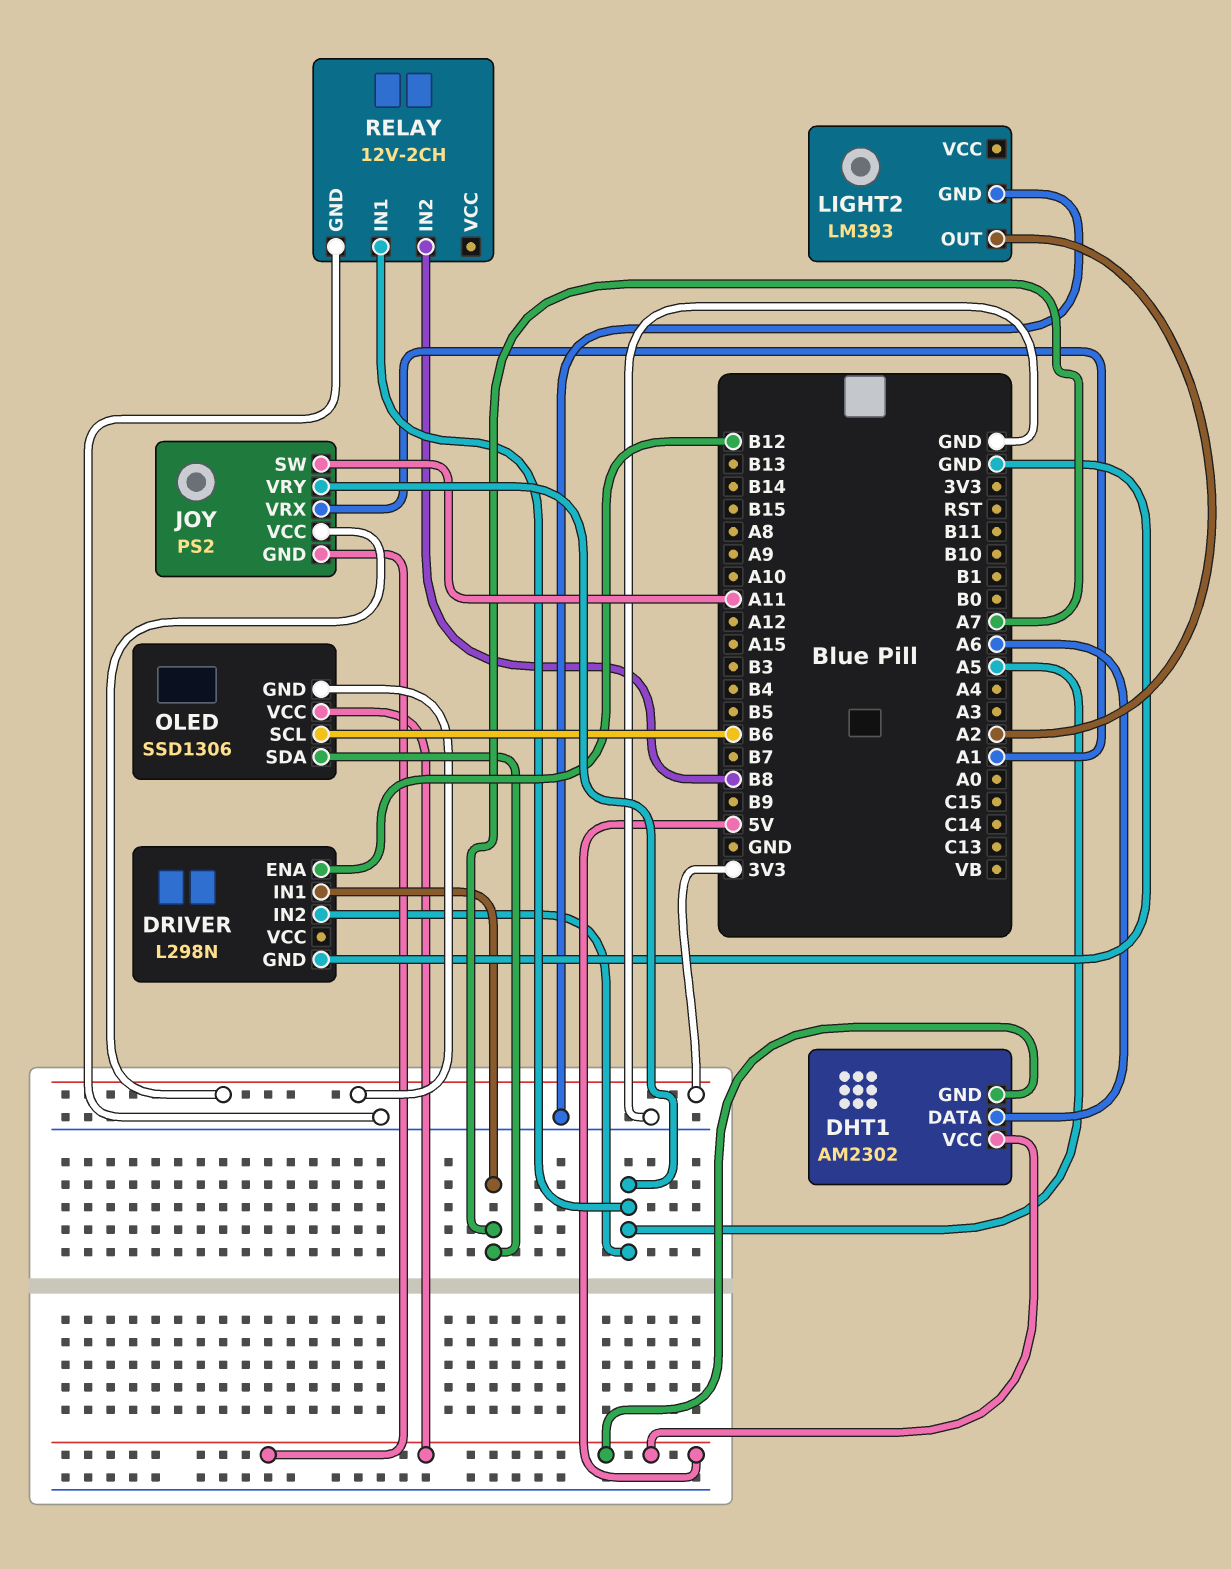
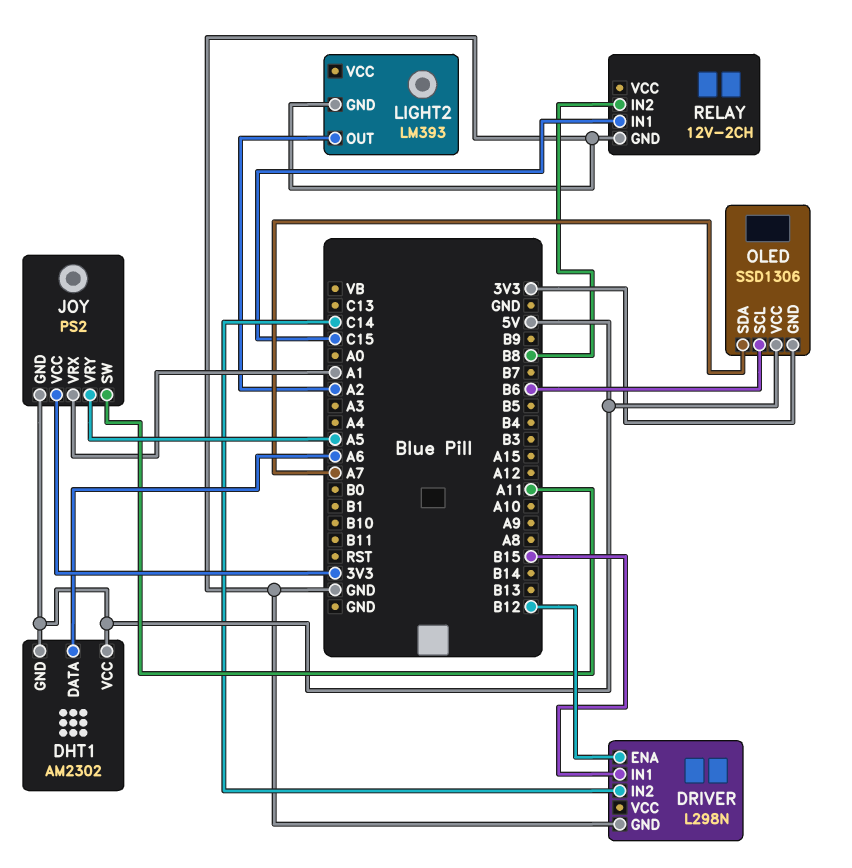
DRIVER pin IN1: A7 -> B15
DRIVER pin IN2: A5 -> C14
RELAY pin IN1: A5 -> C15

